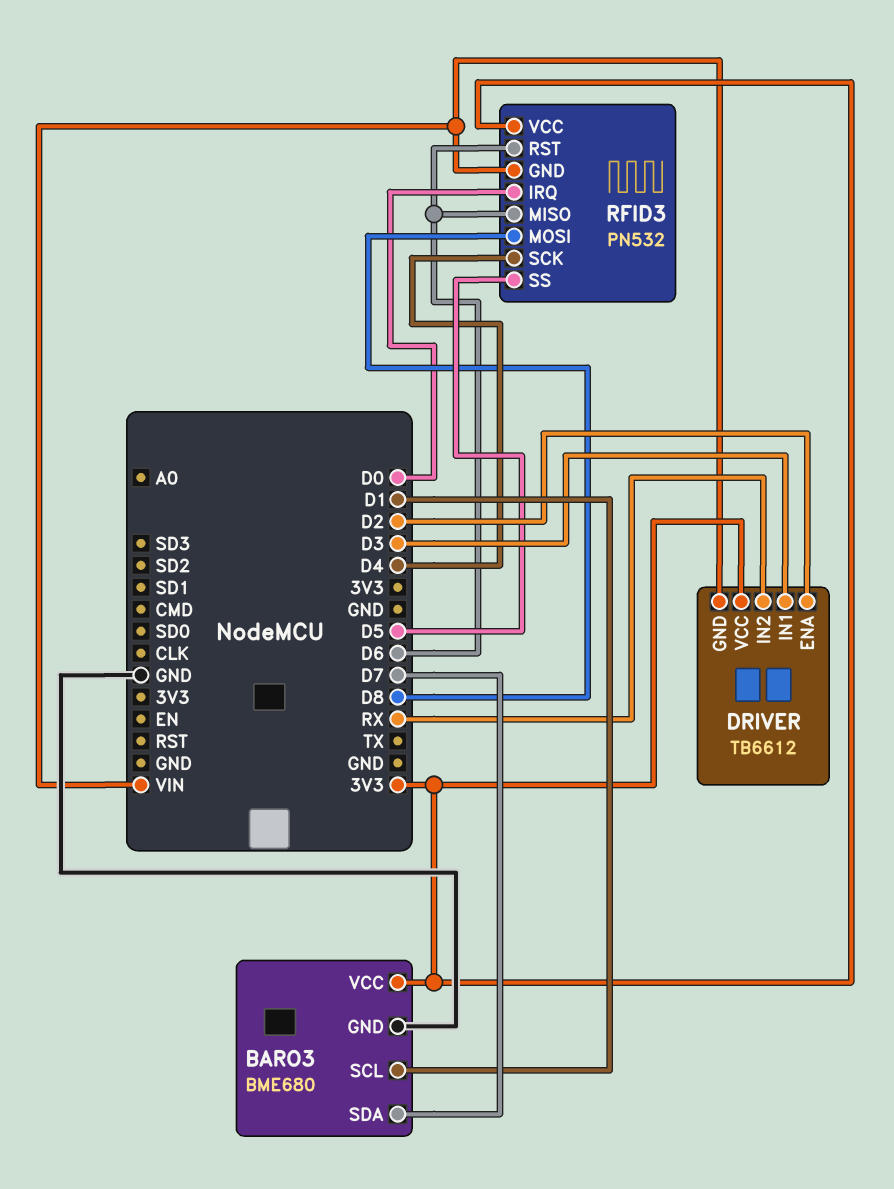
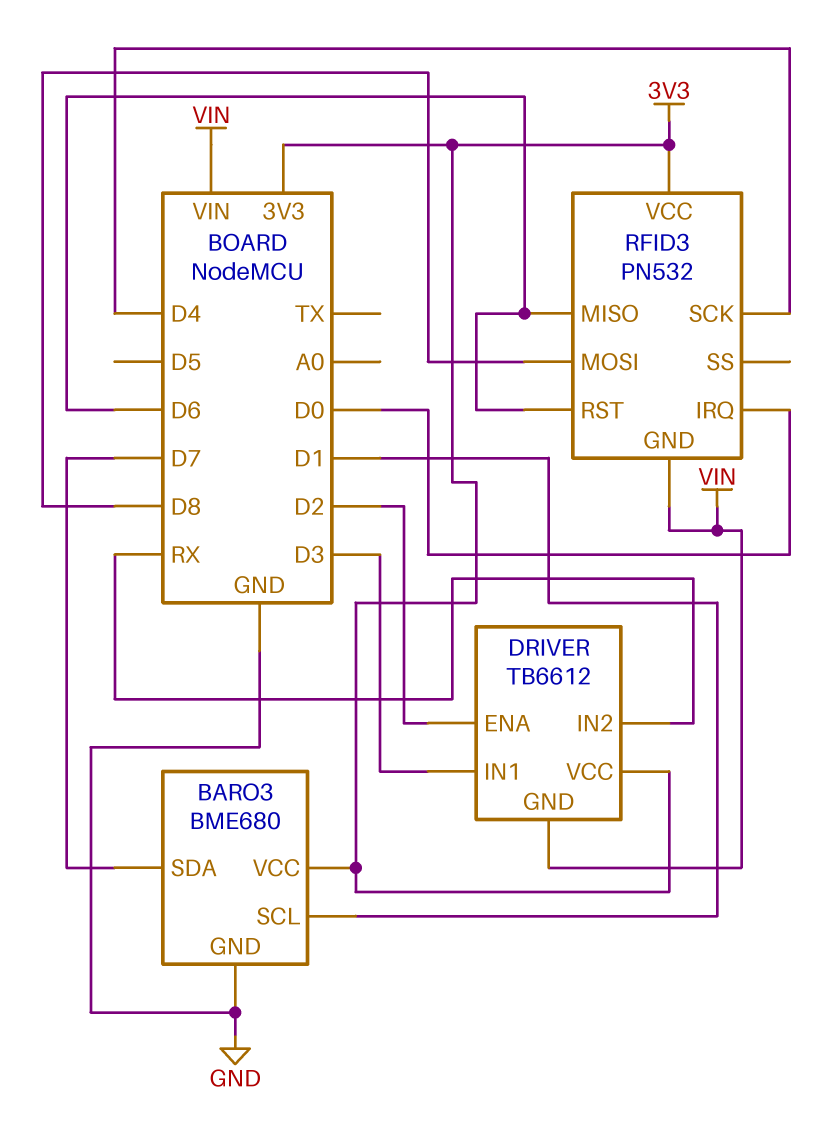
RFID3 pin SS: D5 -> none

